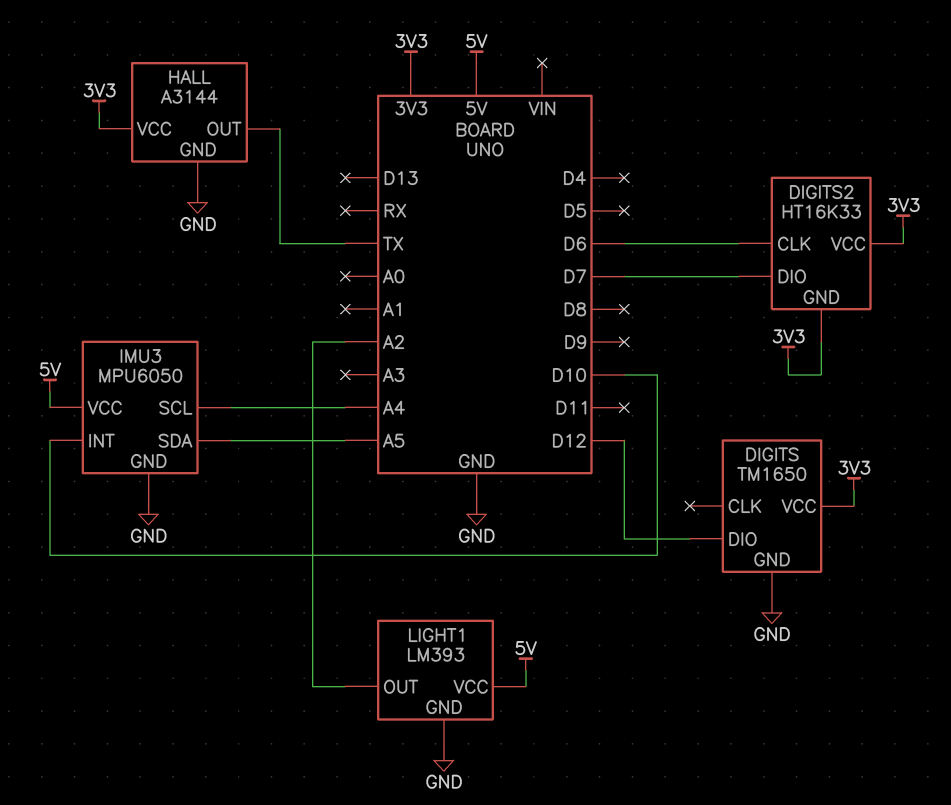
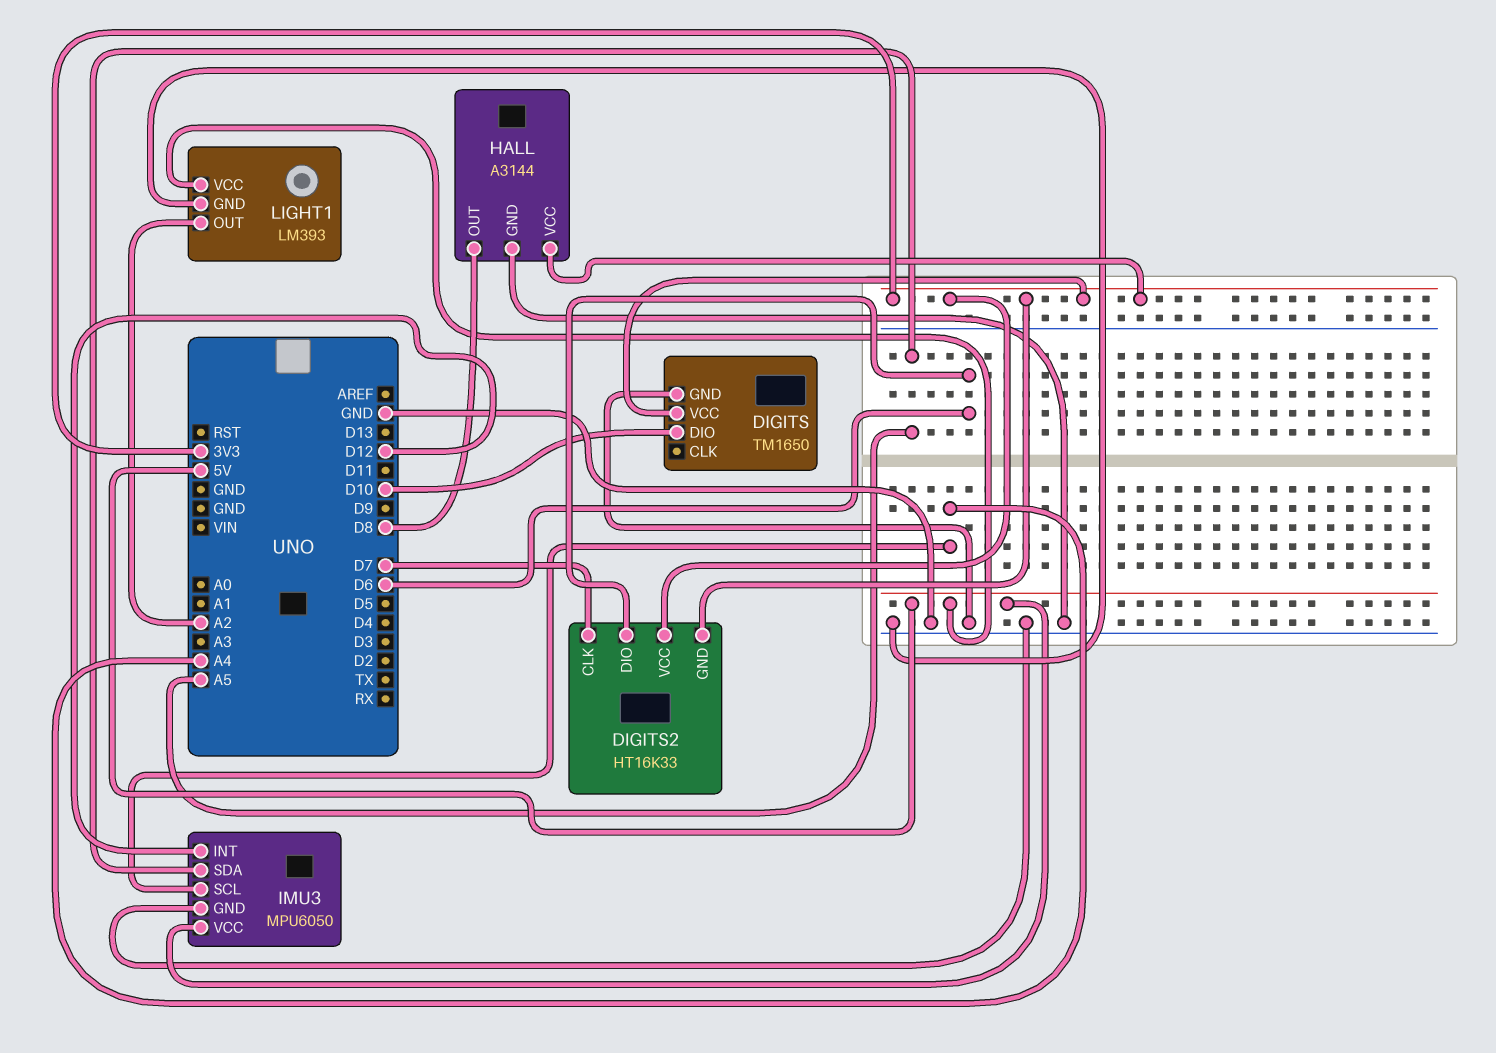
DIGITS pin DIO: D12 -> D10
DIGITS2 pin CLK: D6 -> D7
DIGITS2 pin DIO: D7 -> D6
HALL pin OUT: TX -> D8
IMU3 pin INT: D10 -> D12

